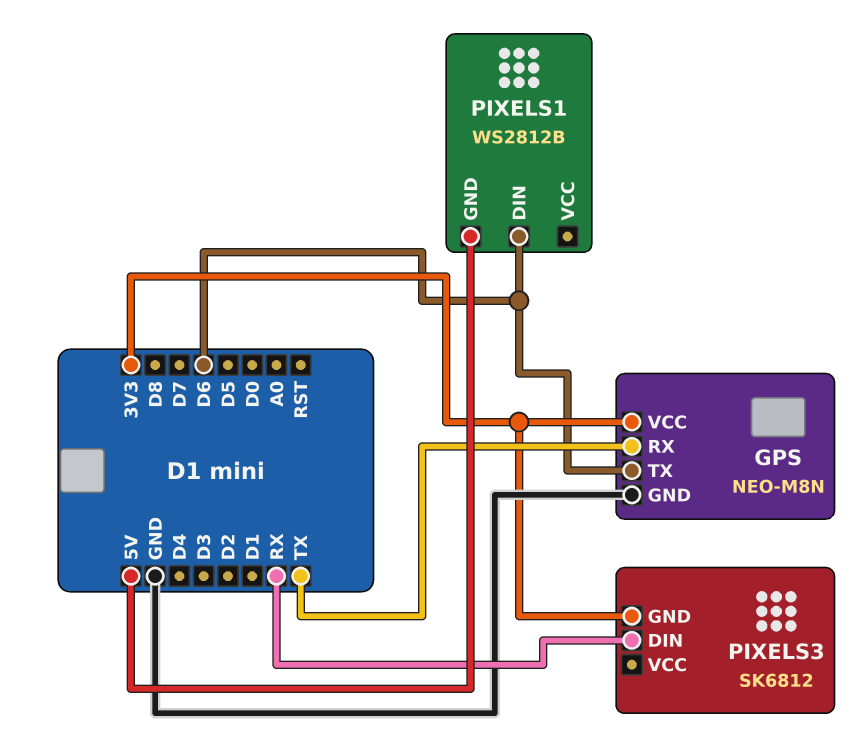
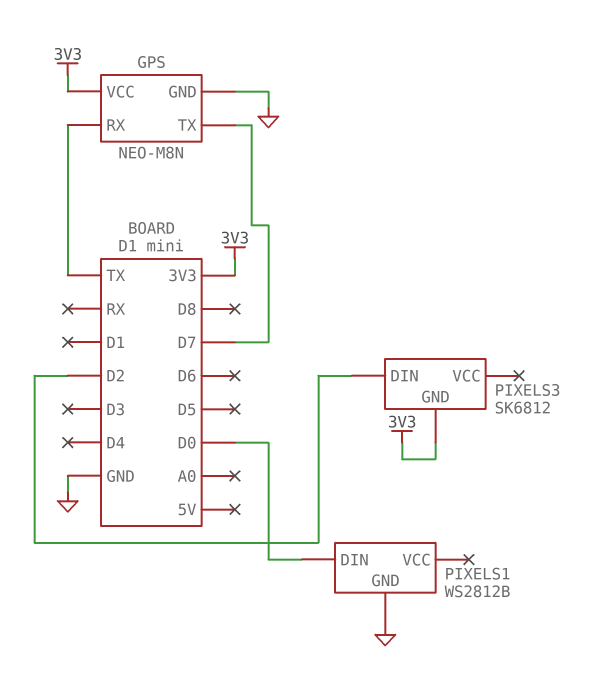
GPS pin TX: D6 -> D7
PIXELS1 pin DIN: D6 -> D0
PIXELS1 pin GND: 5V -> GND
PIXELS3 pin DIN: RX -> D2

